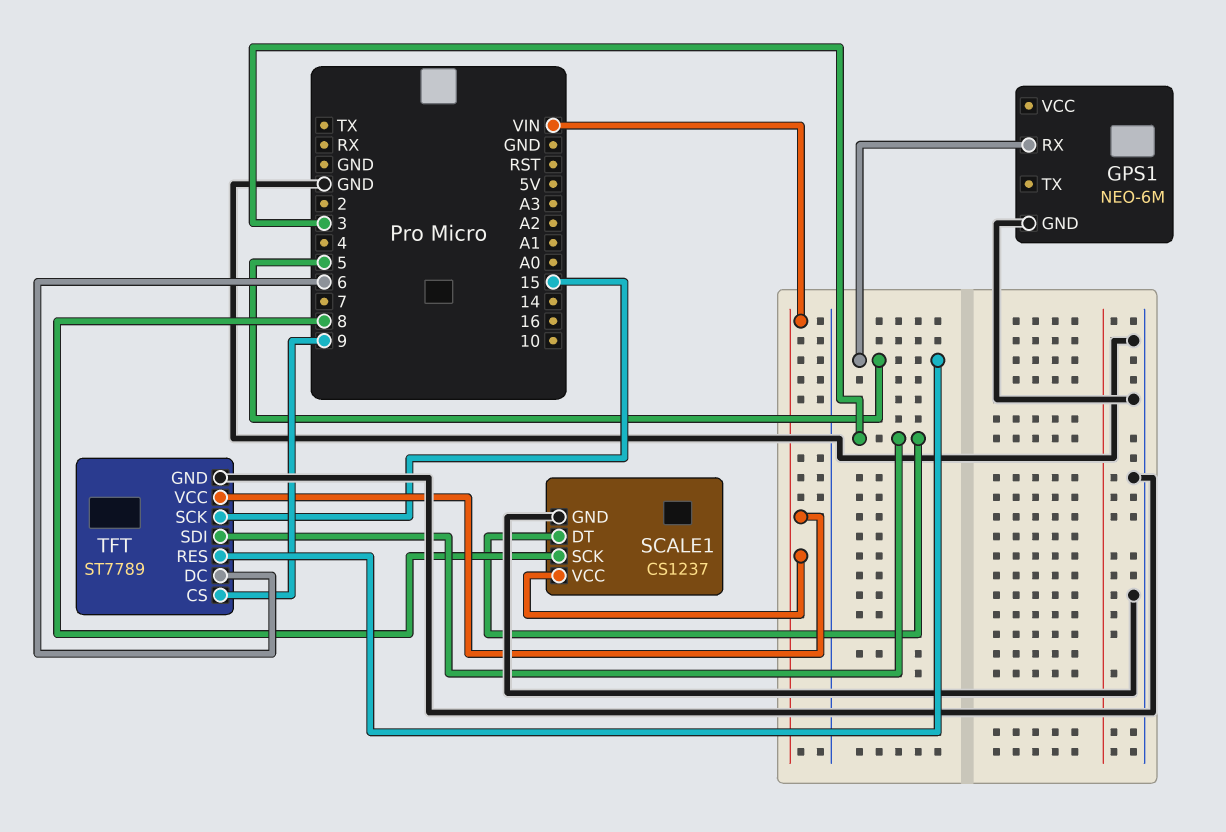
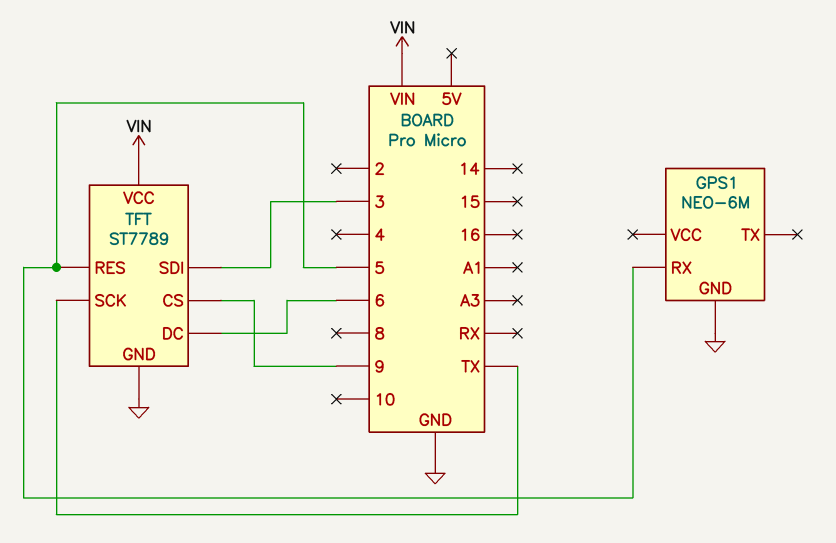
SCALE1: CS1237 -> none
SCALE1 pin DT: 3 -> none
SCALE1 pin GND: GND -> none
SCALE1 pin SCK: 8 -> none
SCALE1 pin VCC: VIN -> none
TFT pin SCK: 15 -> TX

